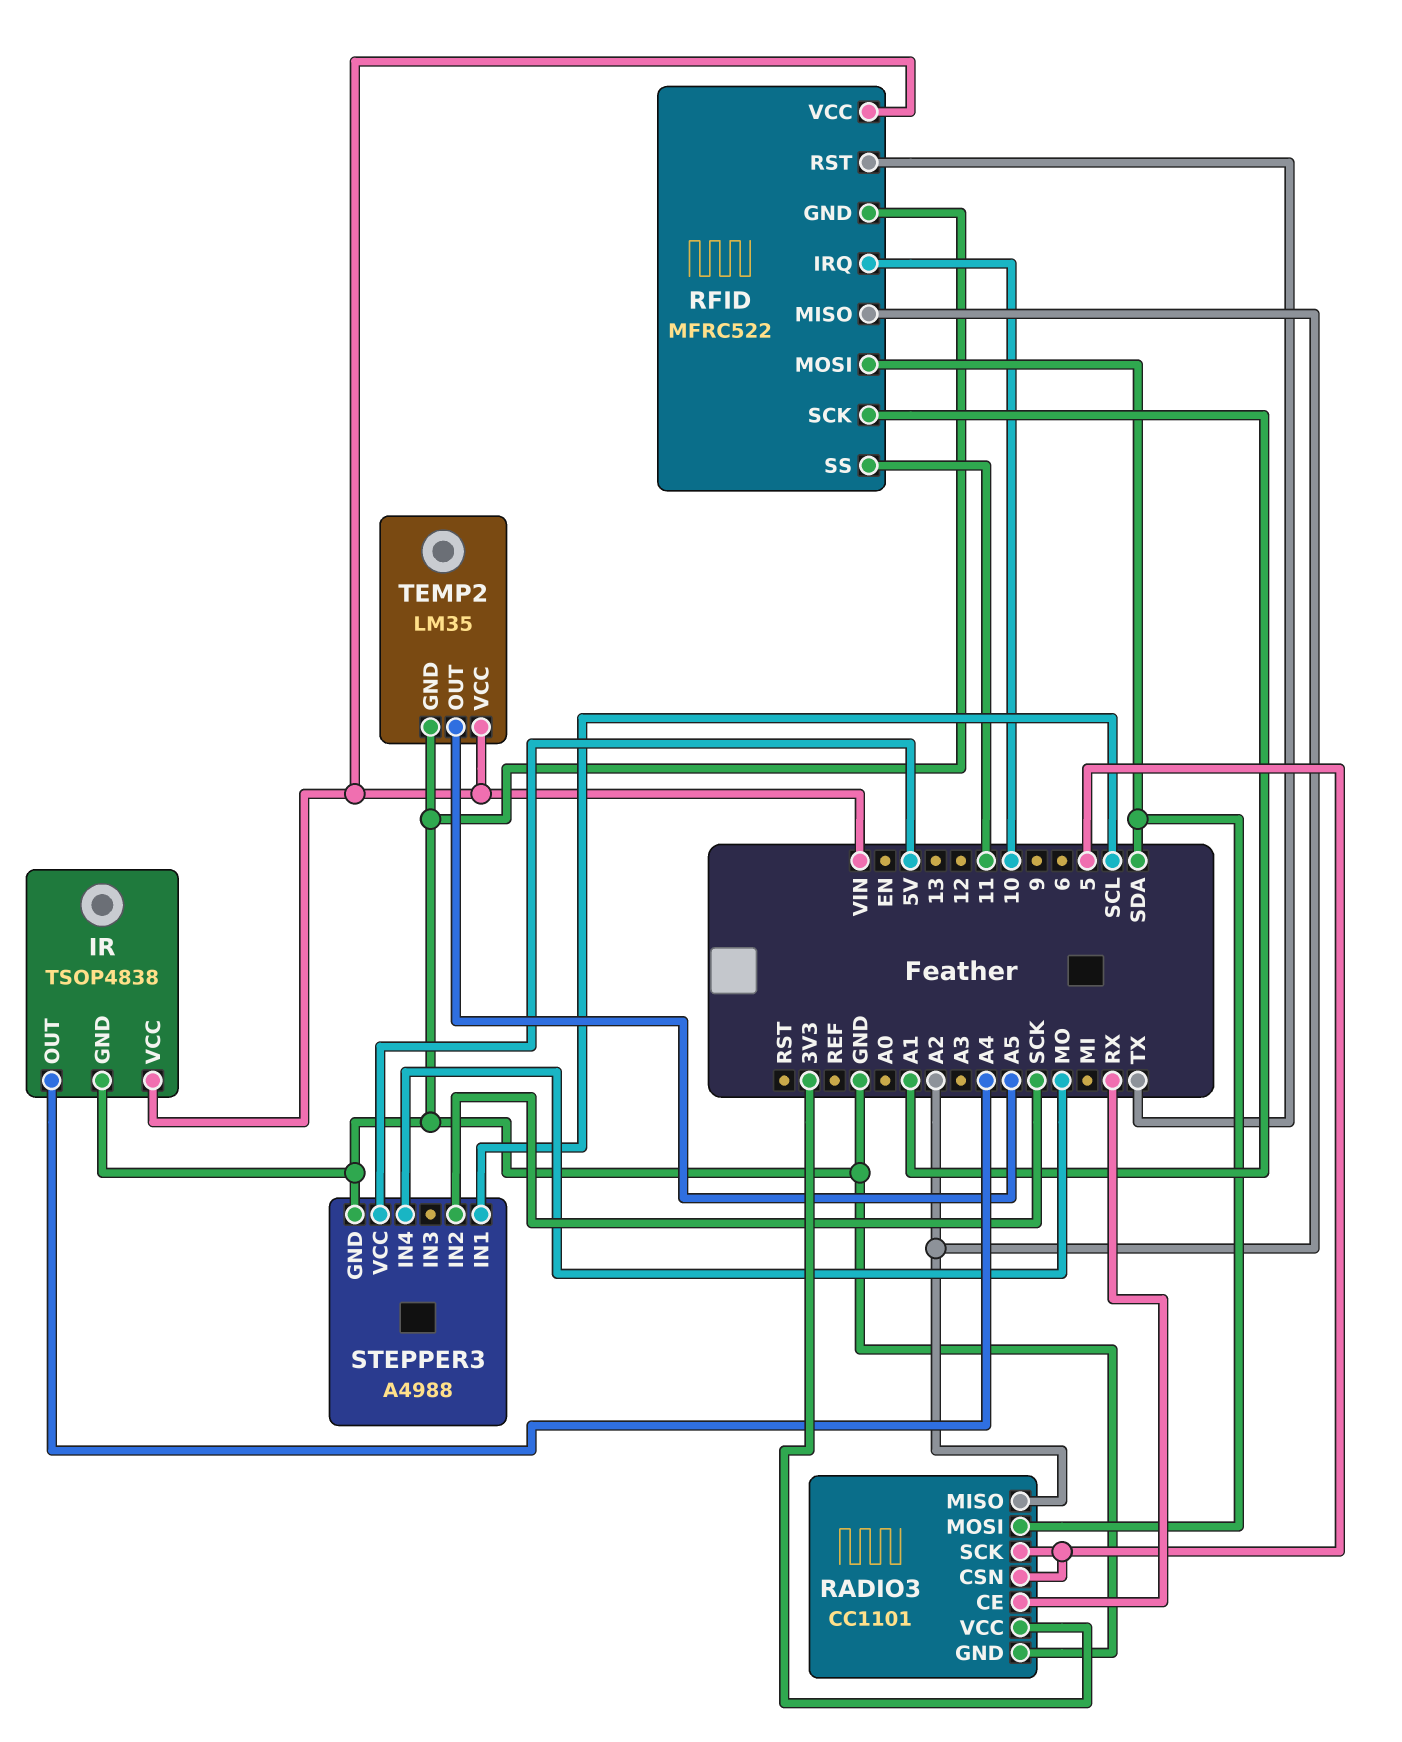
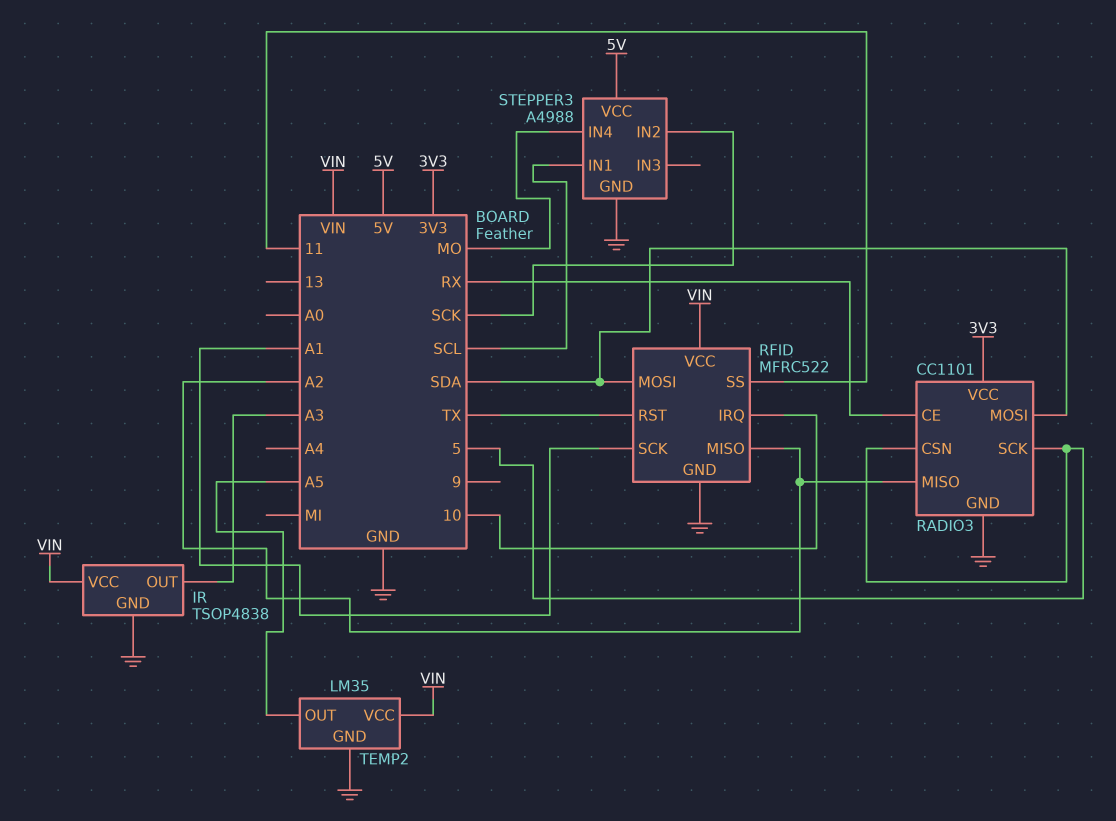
IR pin OUT: A4 -> A3

